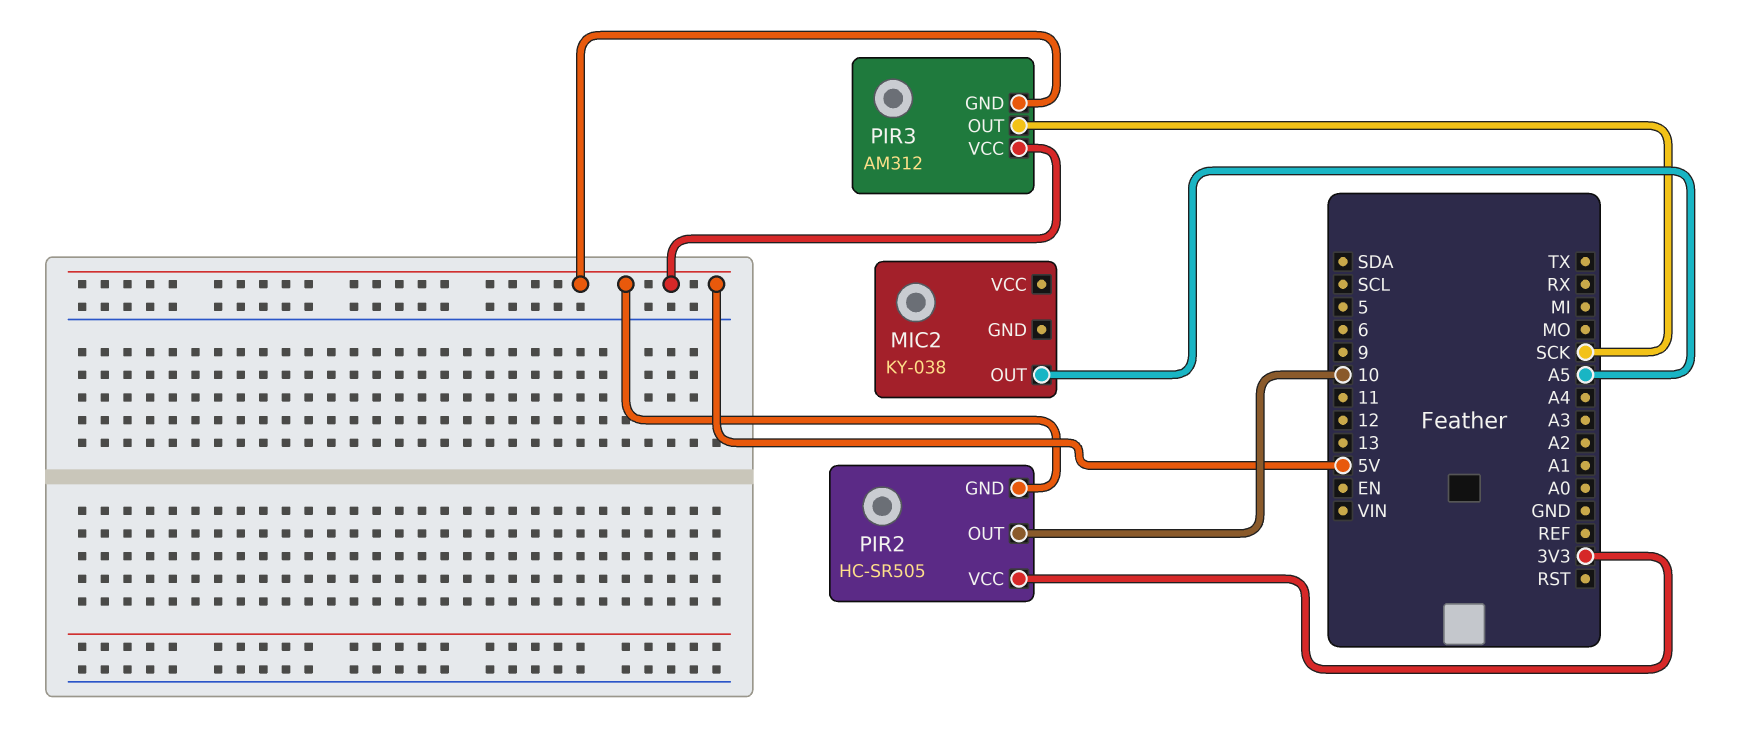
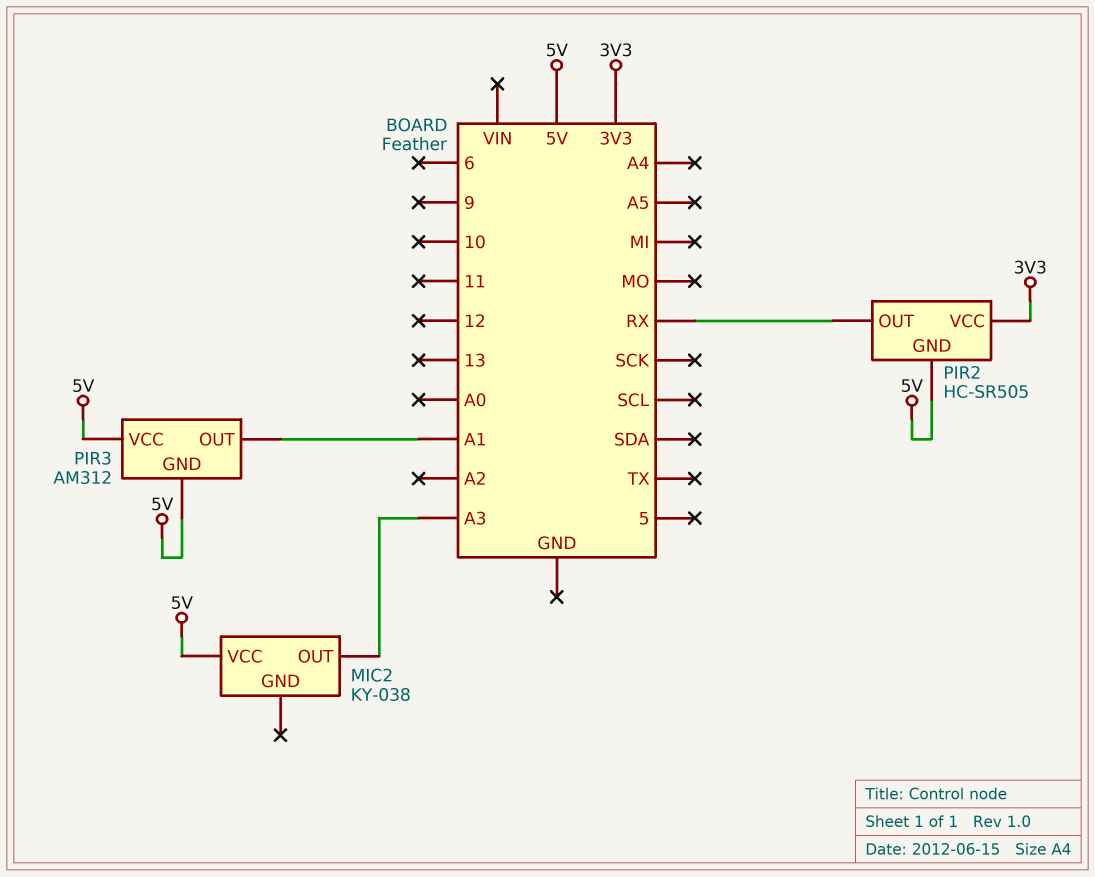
MIC2 pin OUT: A5 -> A3
MIC2 pin VCC: none -> 5V
PIR2 pin OUT: 10 -> RX
PIR3 pin OUT: SCK -> A1

